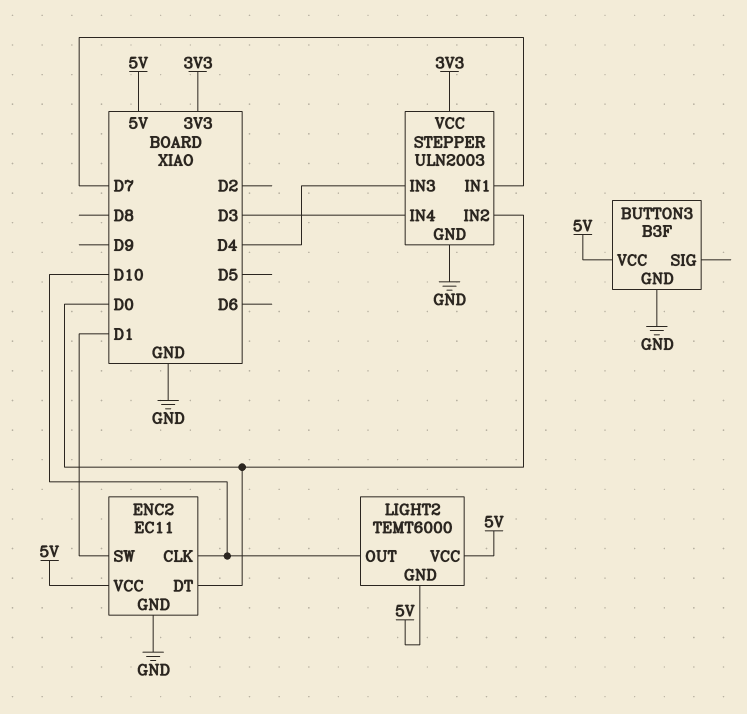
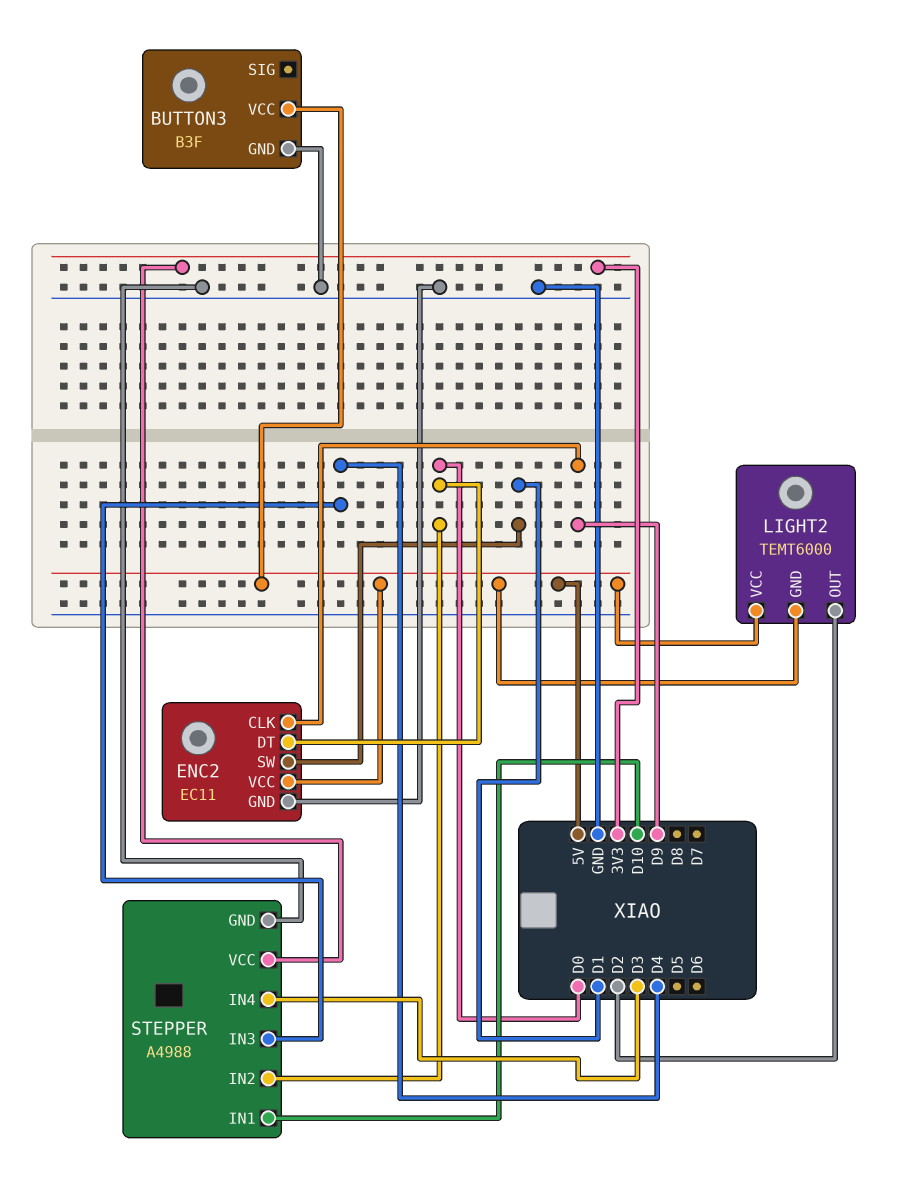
ENC2 pin CLK: D10 -> D9
LIGHT2 pin OUT: D10 -> D2
STEPPER: ULN2003 -> A4988
STEPPER pin IN1: D7 -> D10

